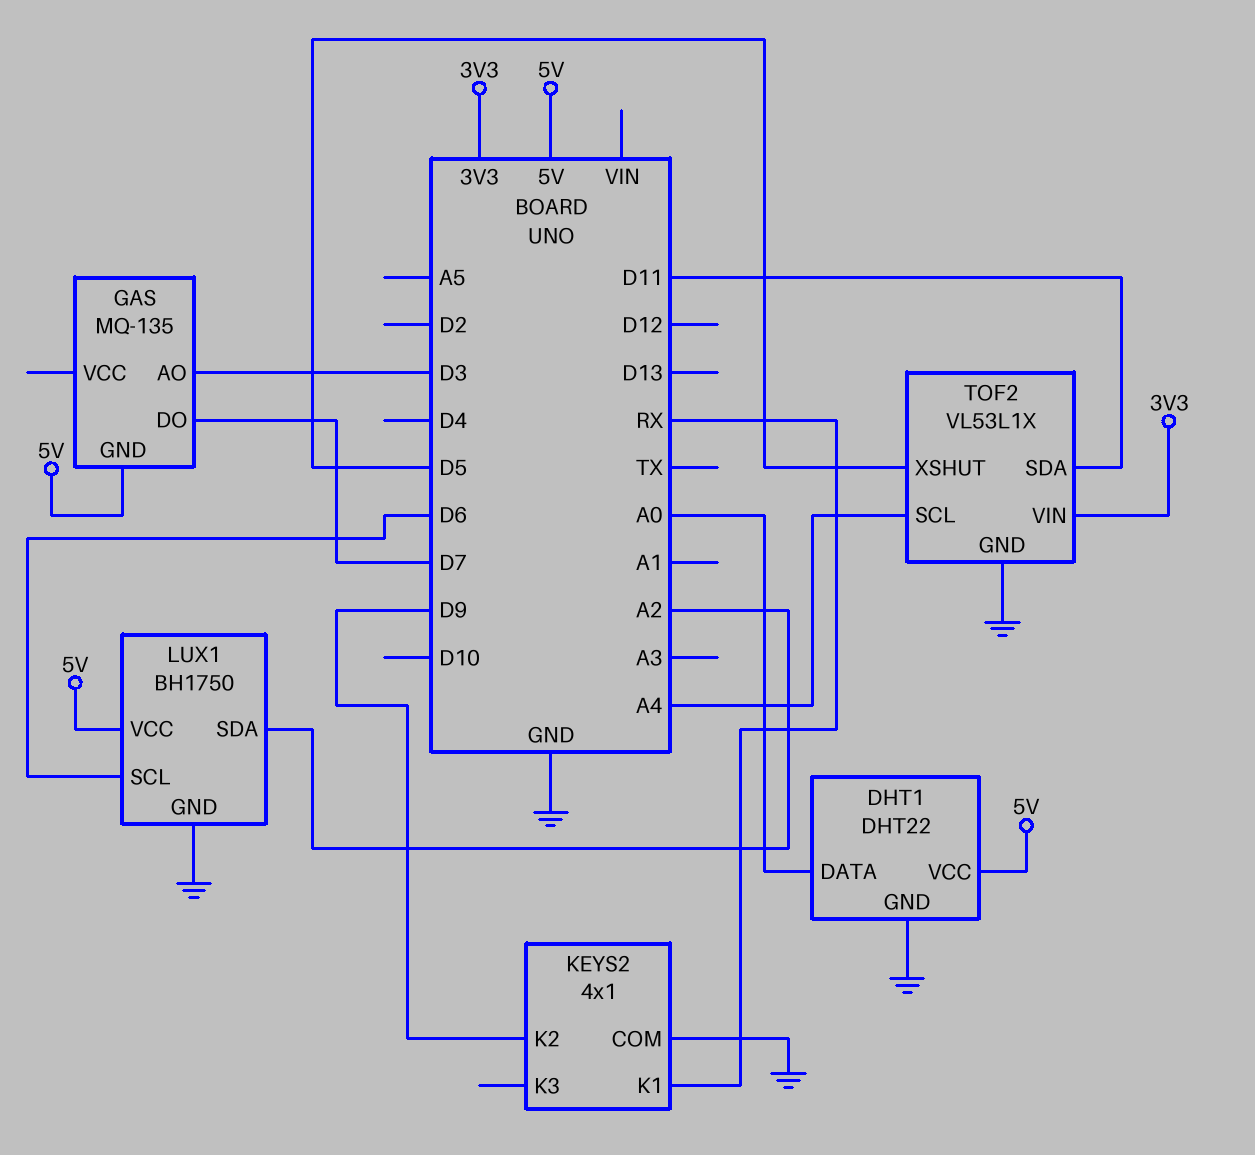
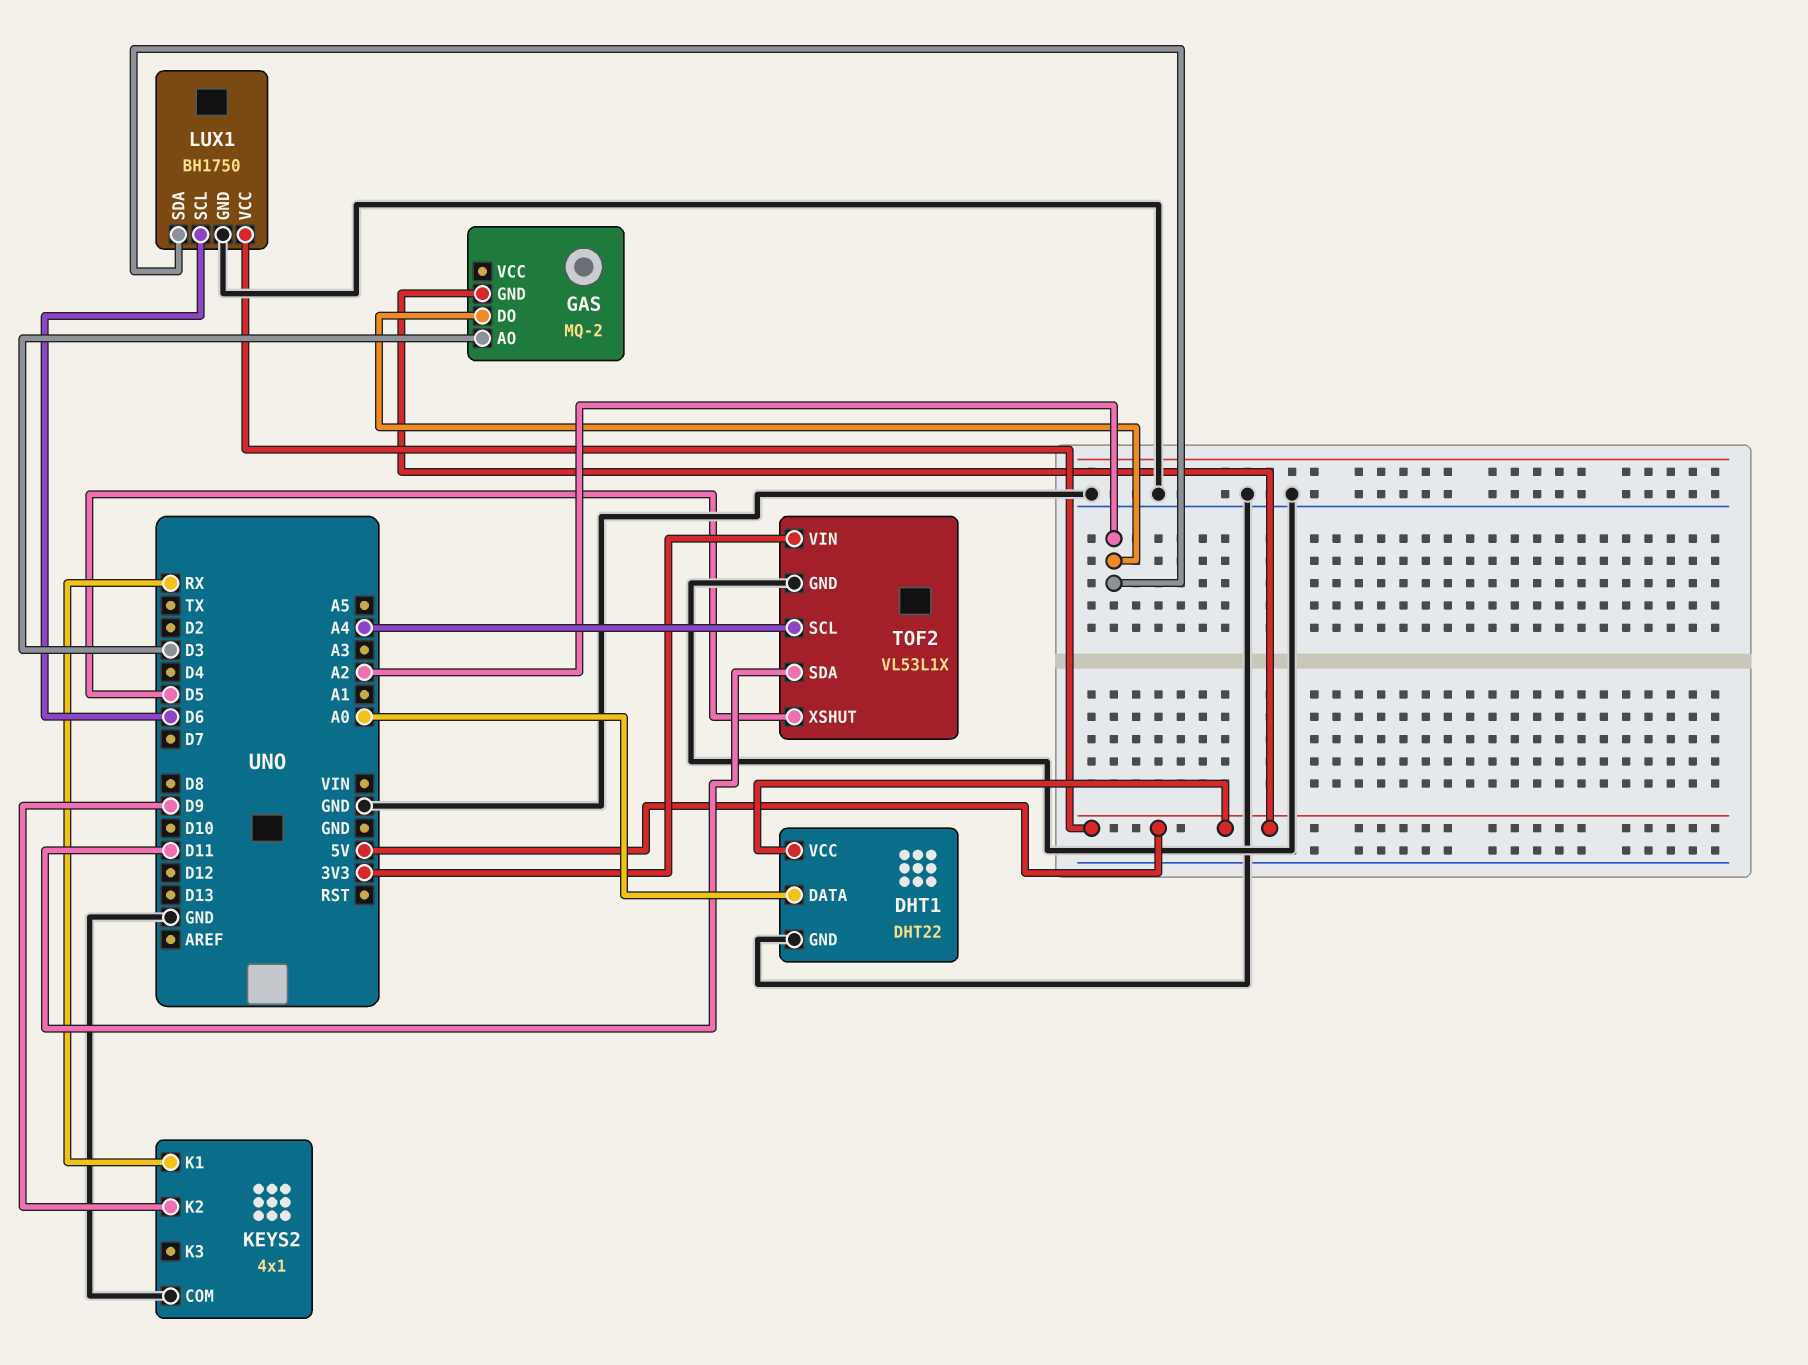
GAS: MQ-135 -> MQ-2
GAS pin DO: D7 -> A2

